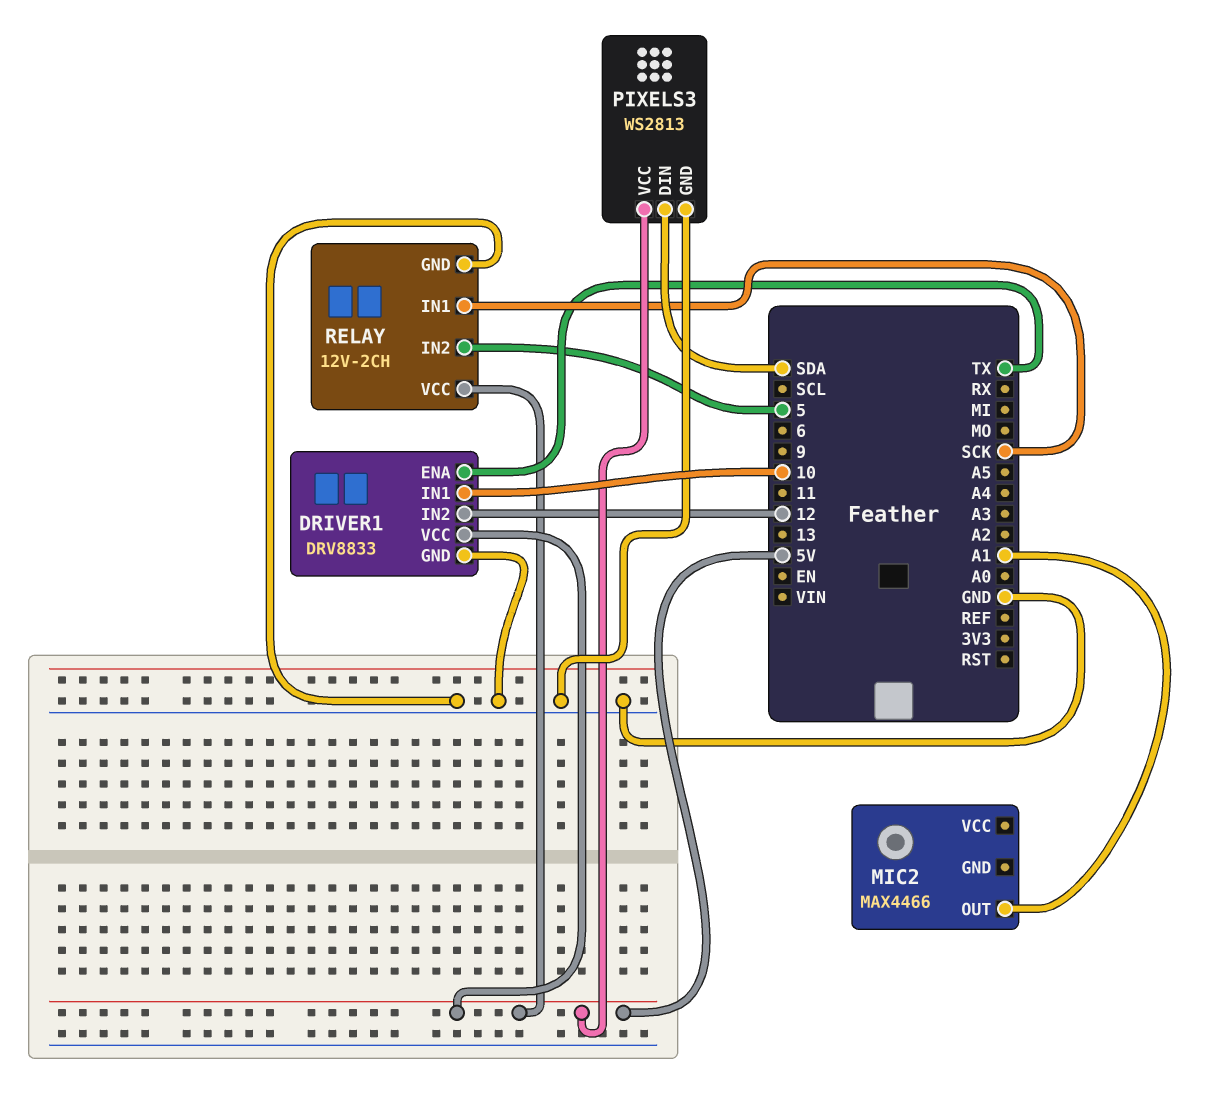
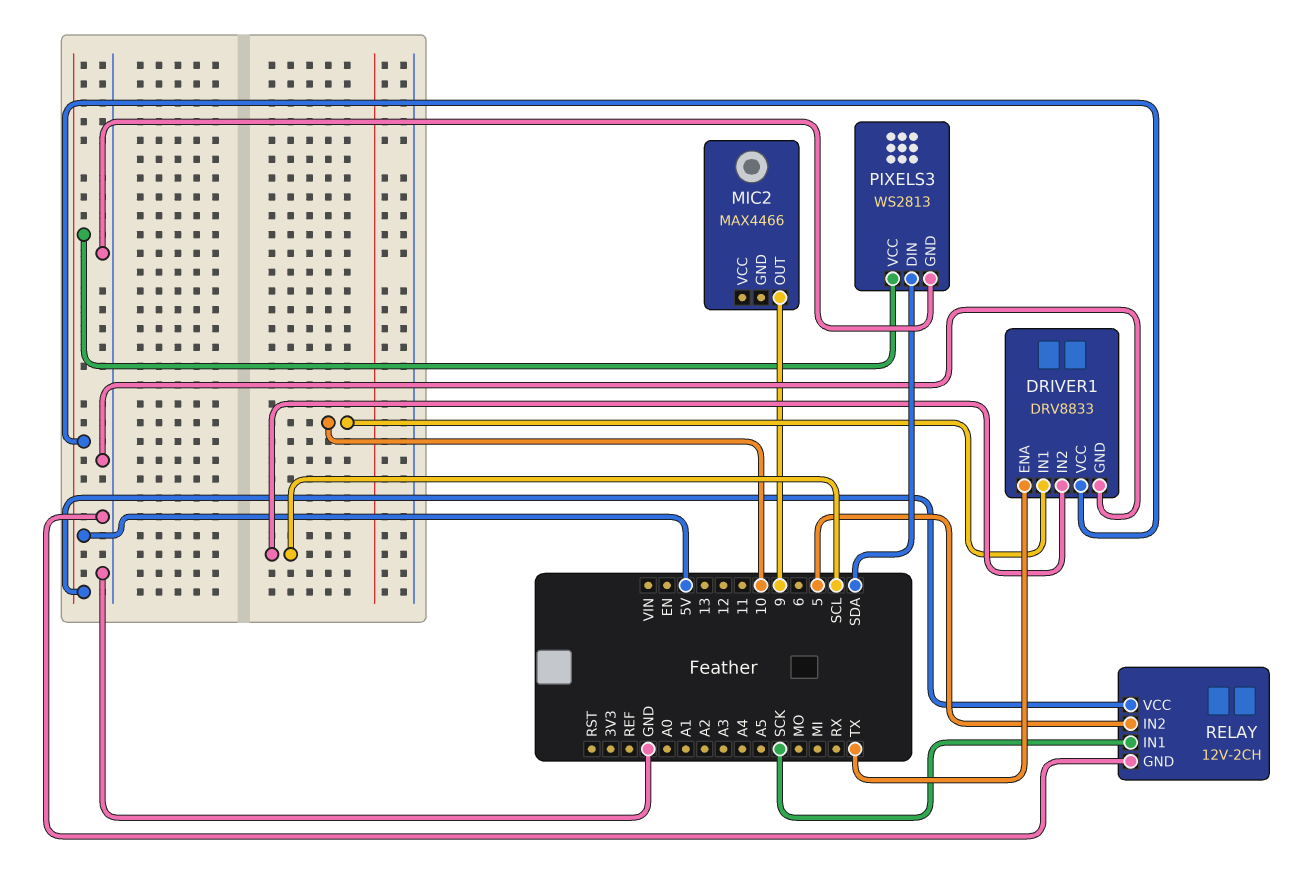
DRIVER1 pin IN2: 12 -> SCL
MIC2 pin OUT: A1 -> 9

